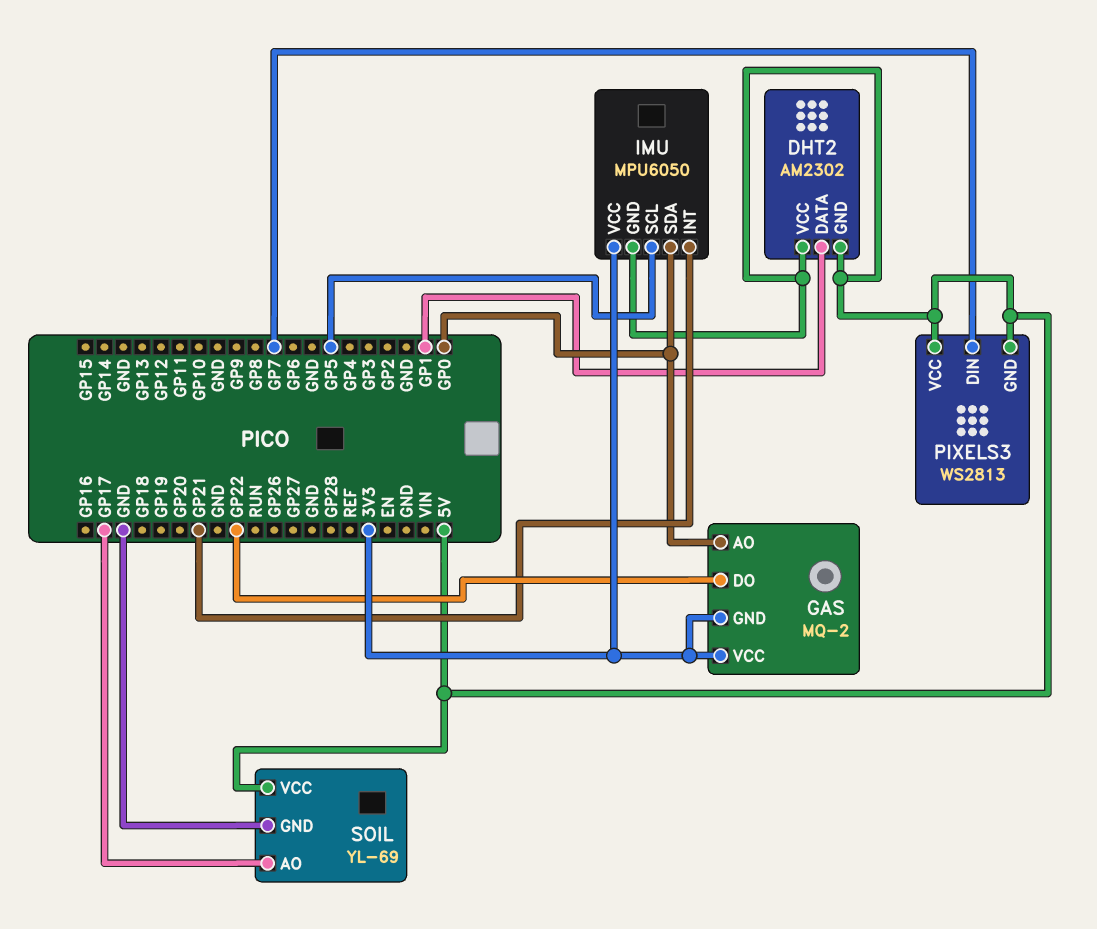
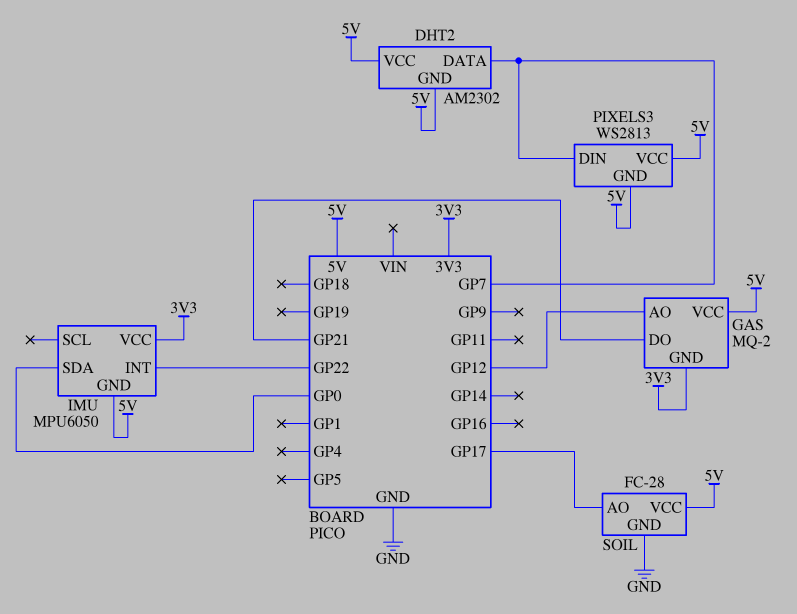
DHT2 pin DATA: GP1 -> GP7
GAS pin AO: GP0 -> GP12
GAS pin DO: GP22 -> GP21
GAS pin VCC: 3V3 -> 5V
IMU pin INT: GP21 -> GP22
IMU pin SCL: GP5 -> none
SOIL: YL-69 -> FC-28

